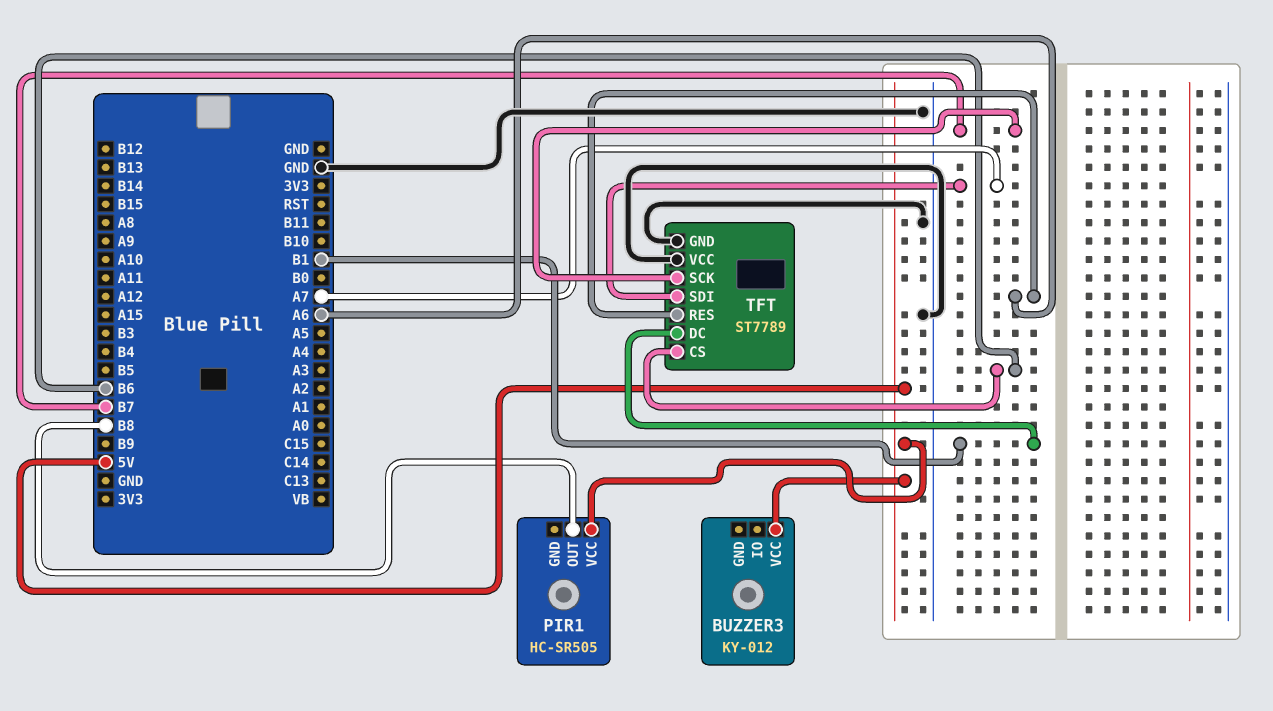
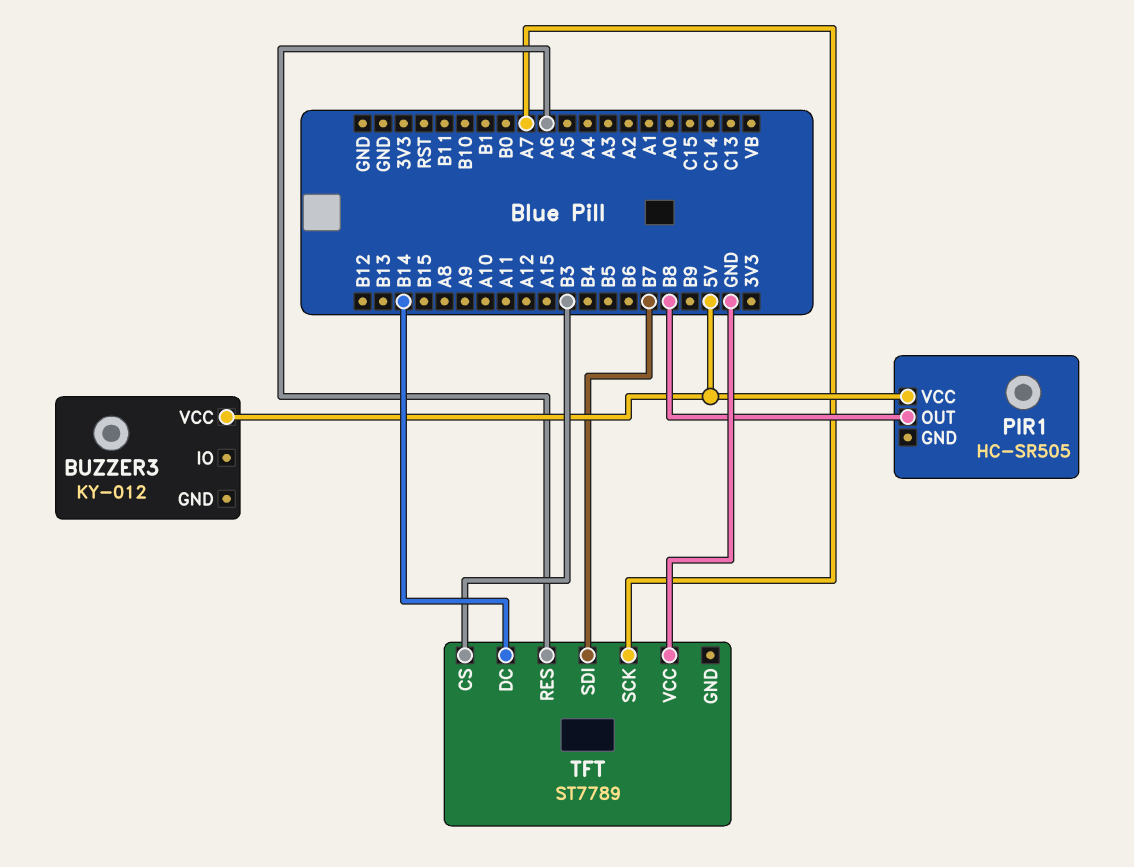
TFT pin CS: B6 -> B3
TFT pin DC: B1 -> B14
TFT pin GND: GND -> none
TFT pin SCK: B7 -> A7
TFT pin SDI: A7 -> B7

